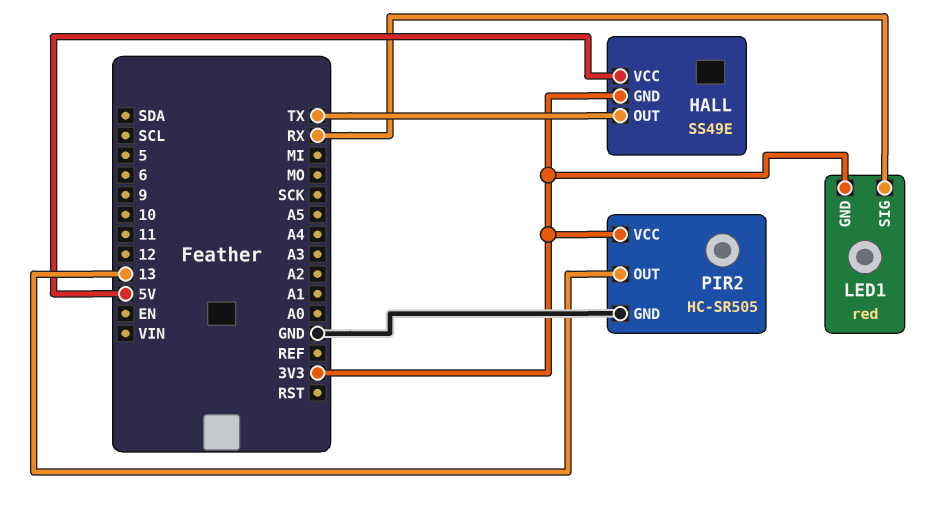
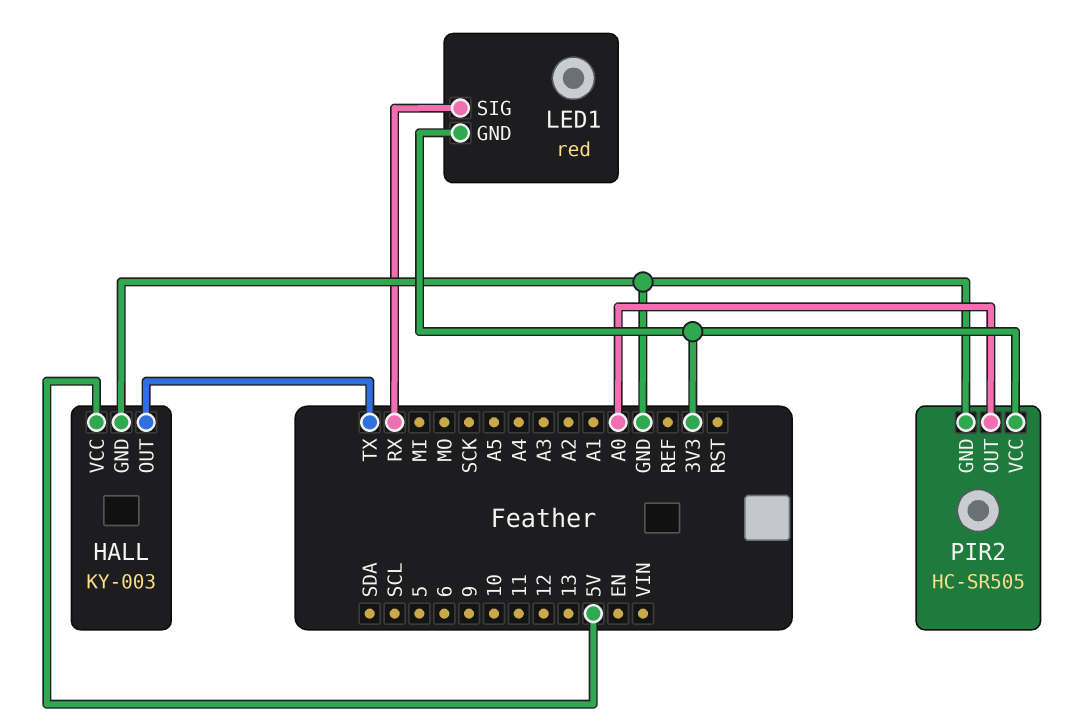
HALL: SS49E -> KY-003
HALL pin GND: 3V3 -> GND
PIR2 pin OUT: 13 -> A0

